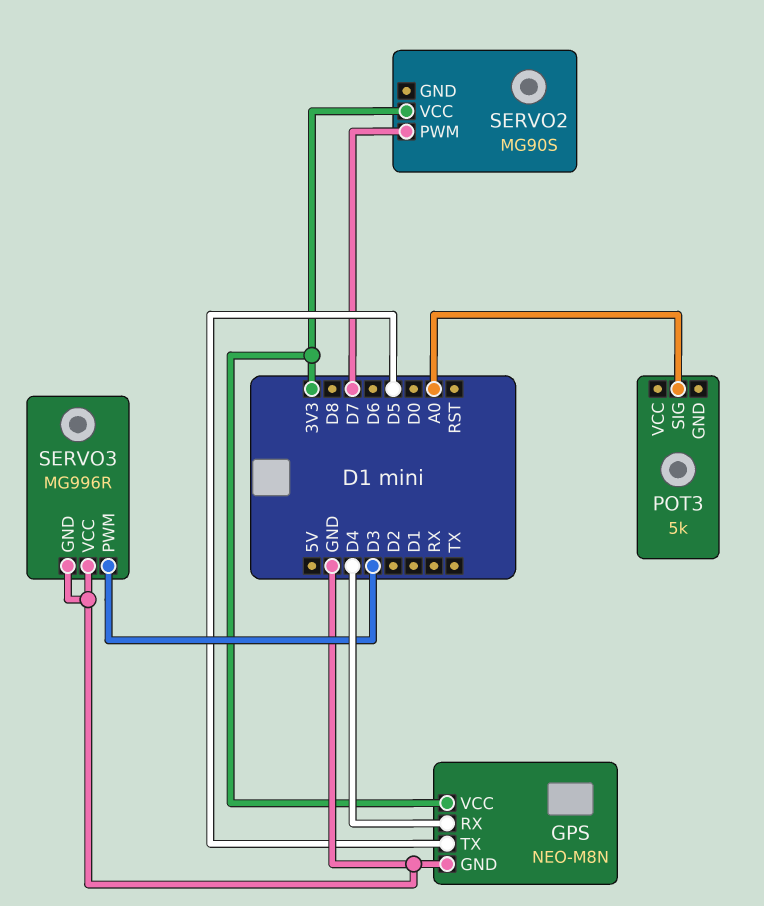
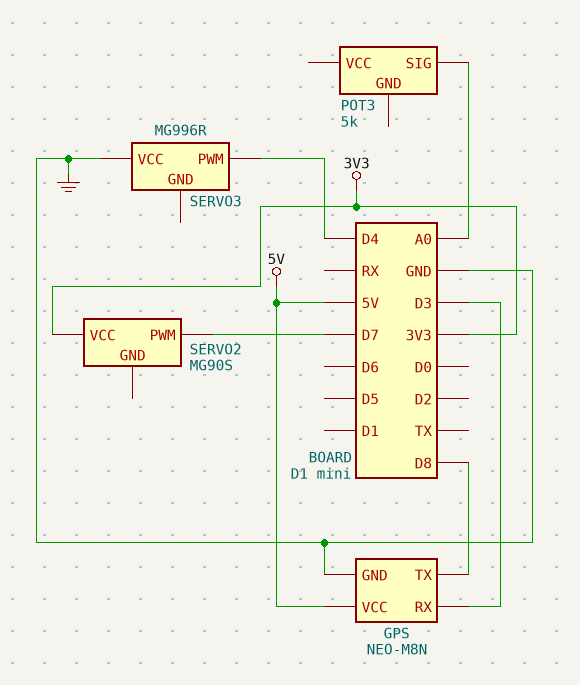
GPS pin RX: D4 -> D3
GPS pin TX: D5 -> D8
GPS pin VCC: 3V3 -> 5V
SERVO3 pin GND: GND -> none
SERVO3 pin PWM: D3 -> D4

